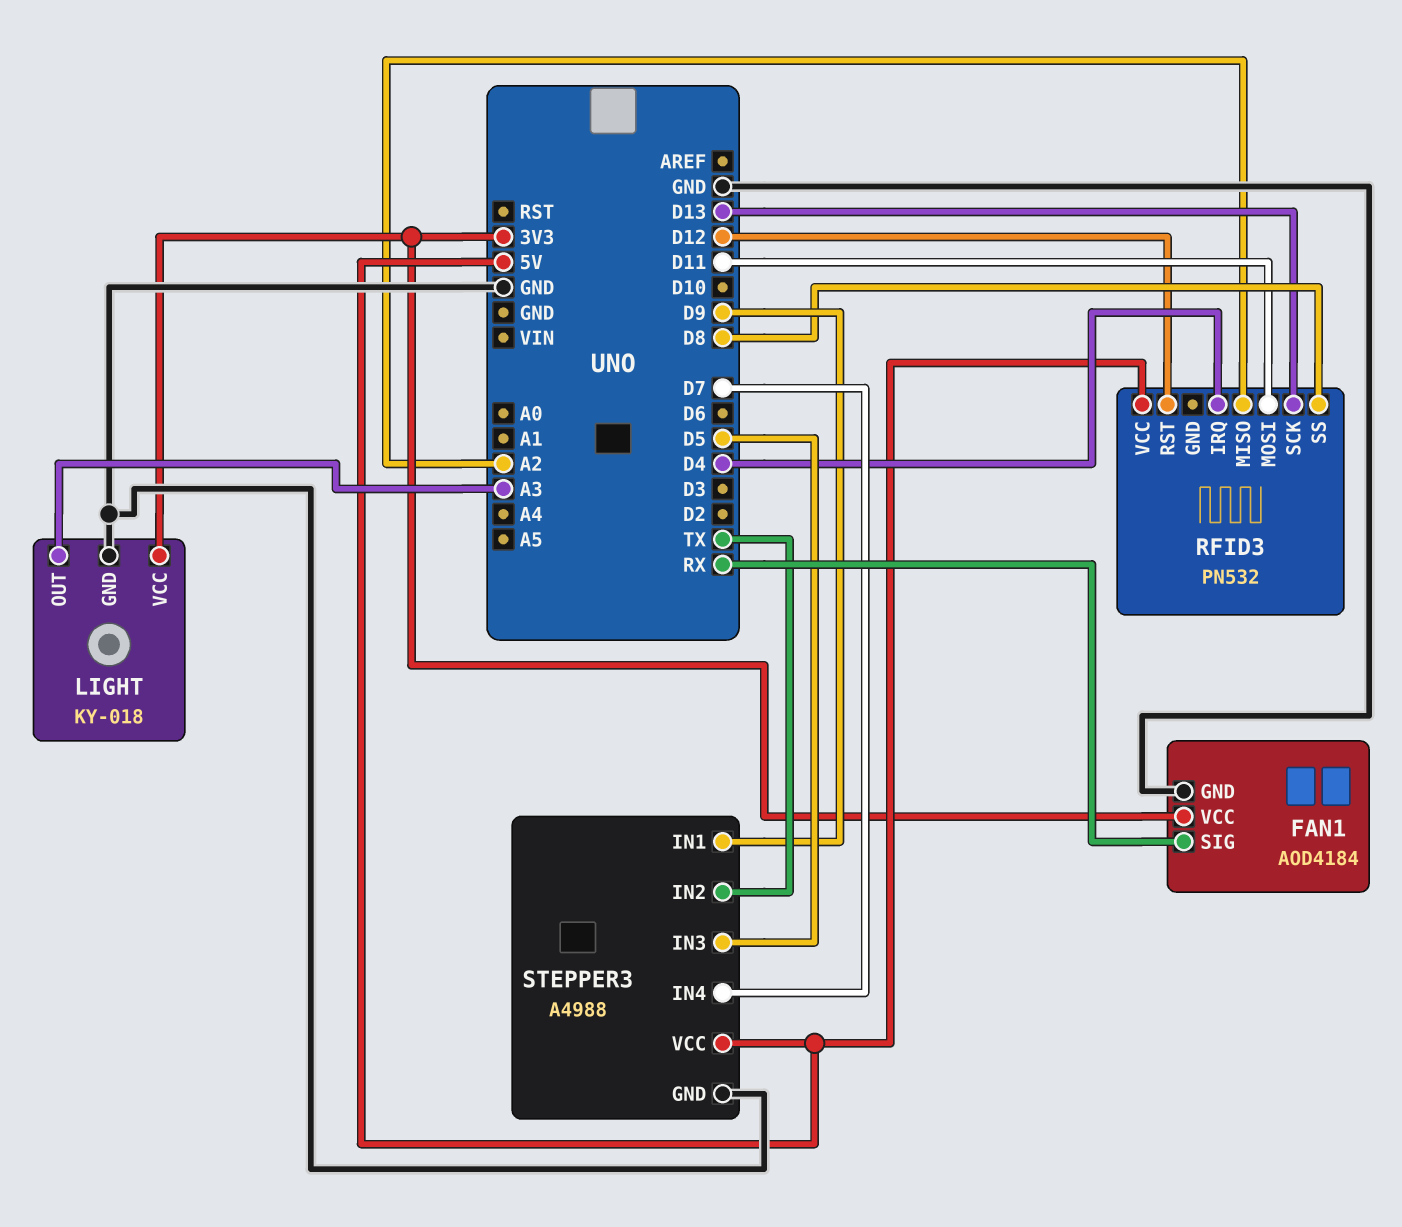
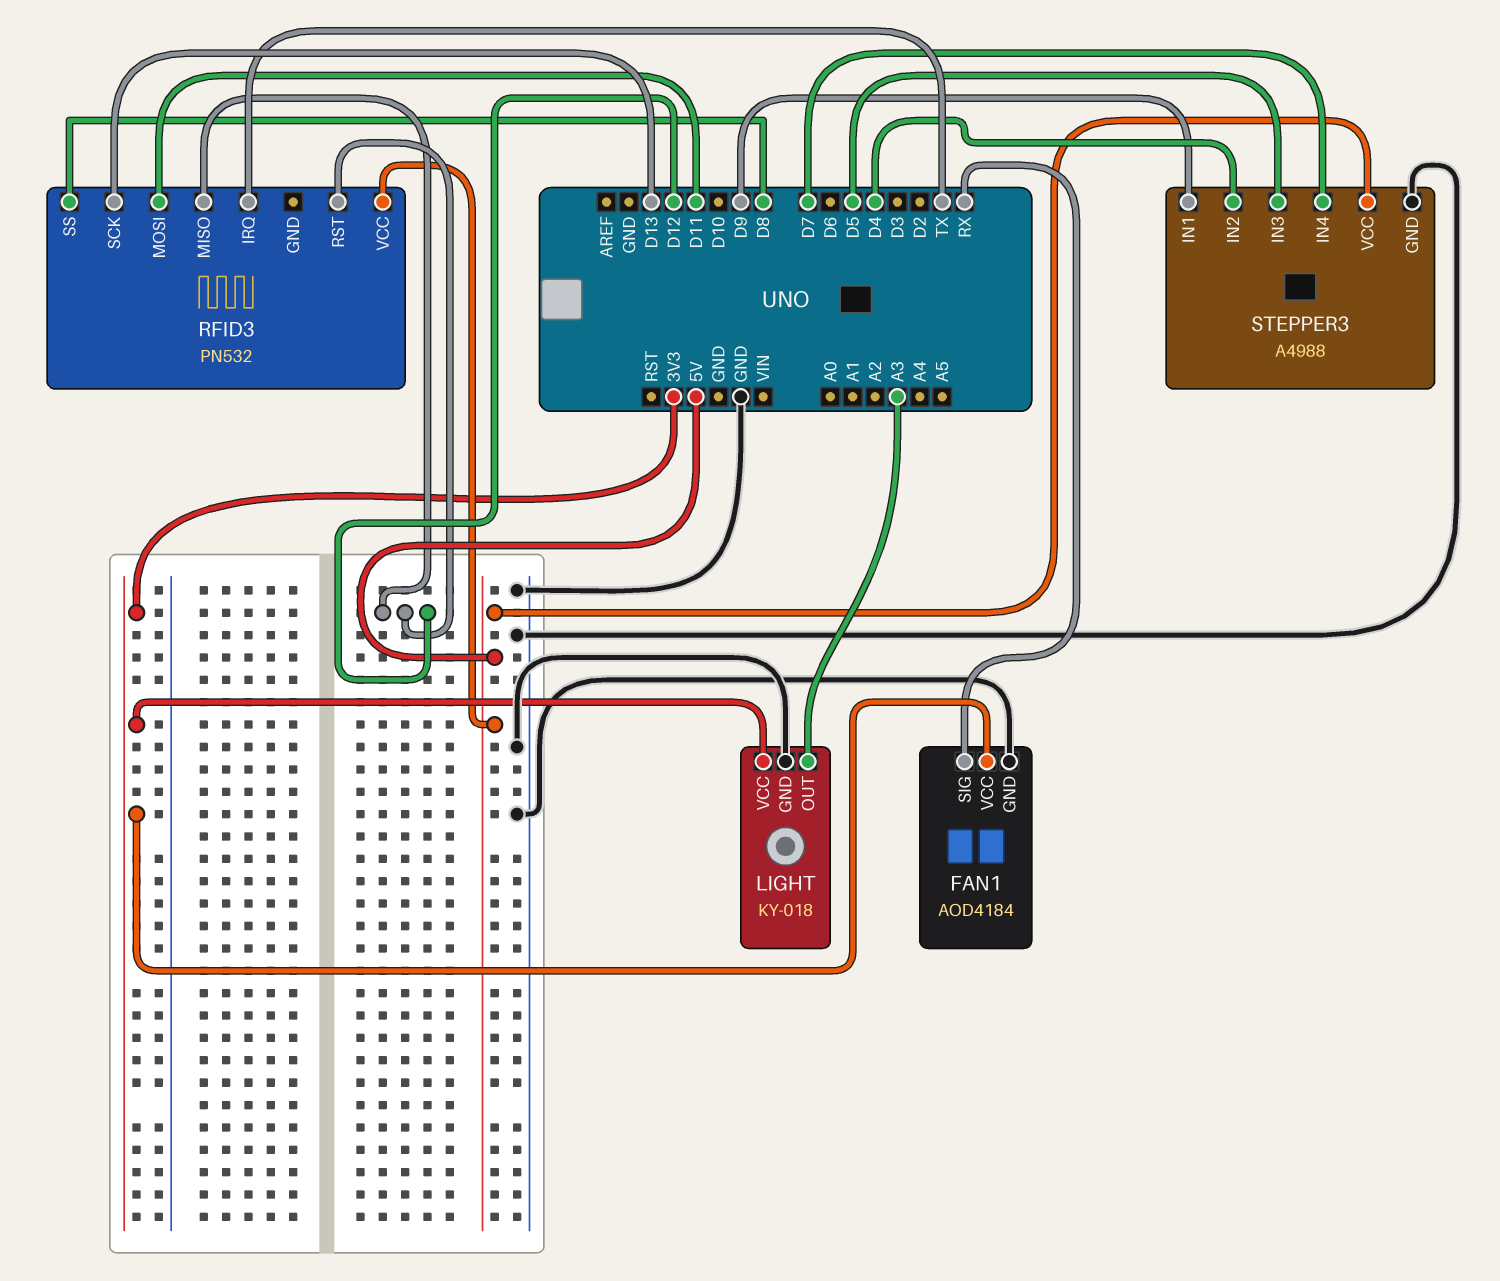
RFID3 pin IRQ: D4 -> TX
RFID3 pin MISO: A2 -> D12
STEPPER3 pin IN2: TX -> D4

